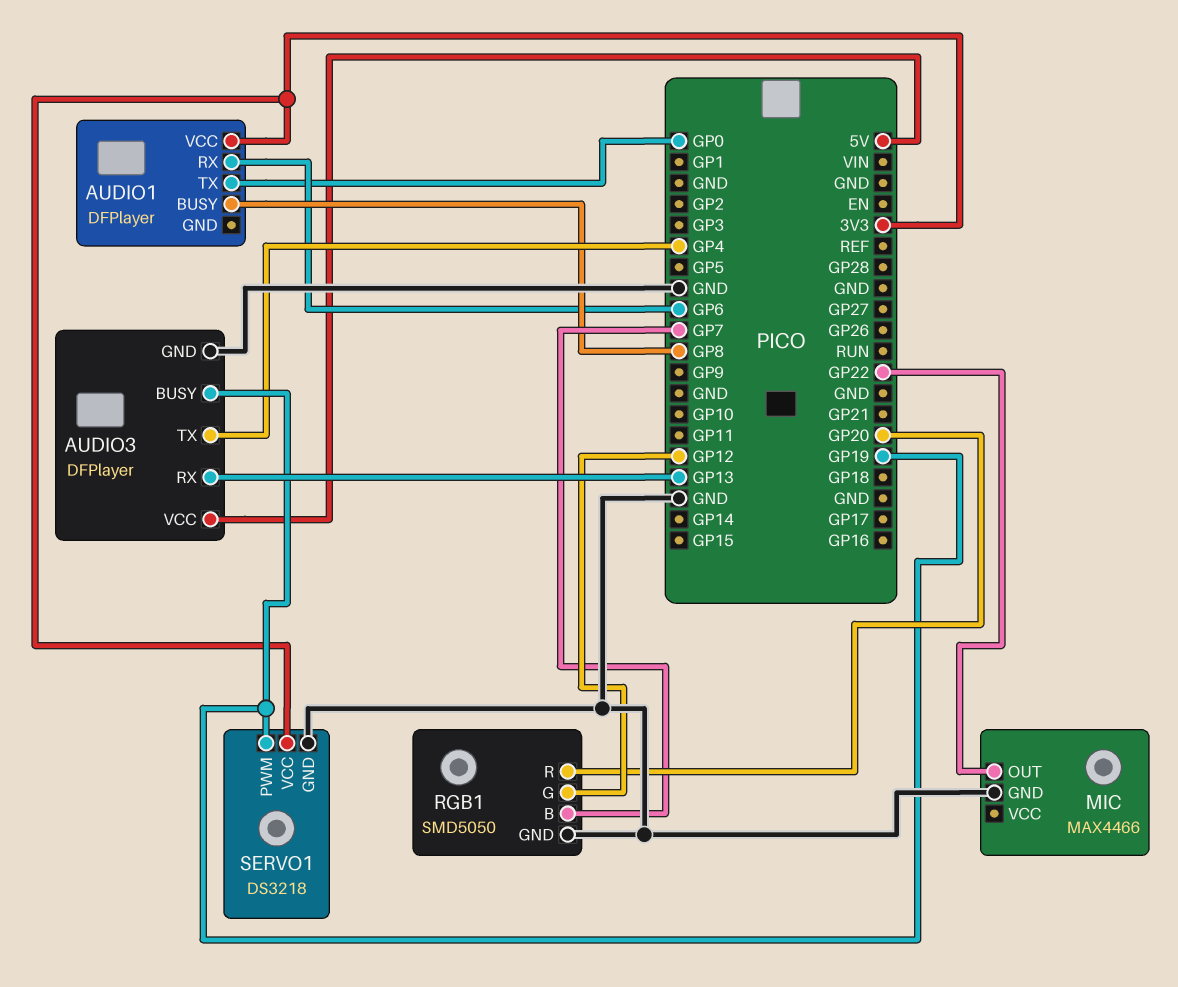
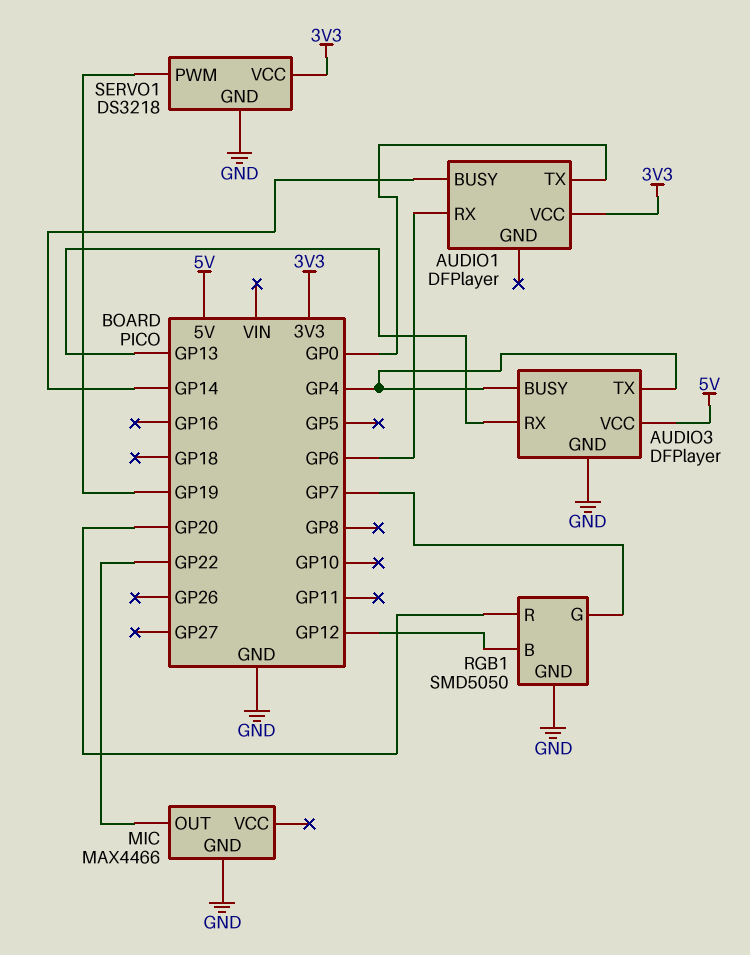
AUDIO1 pin BUSY: GP8 -> GP14
AUDIO3 pin BUSY: GP19 -> GP4
RGB1 pin B: GP7 -> GP12
RGB1 pin G: GP12 -> GP7

